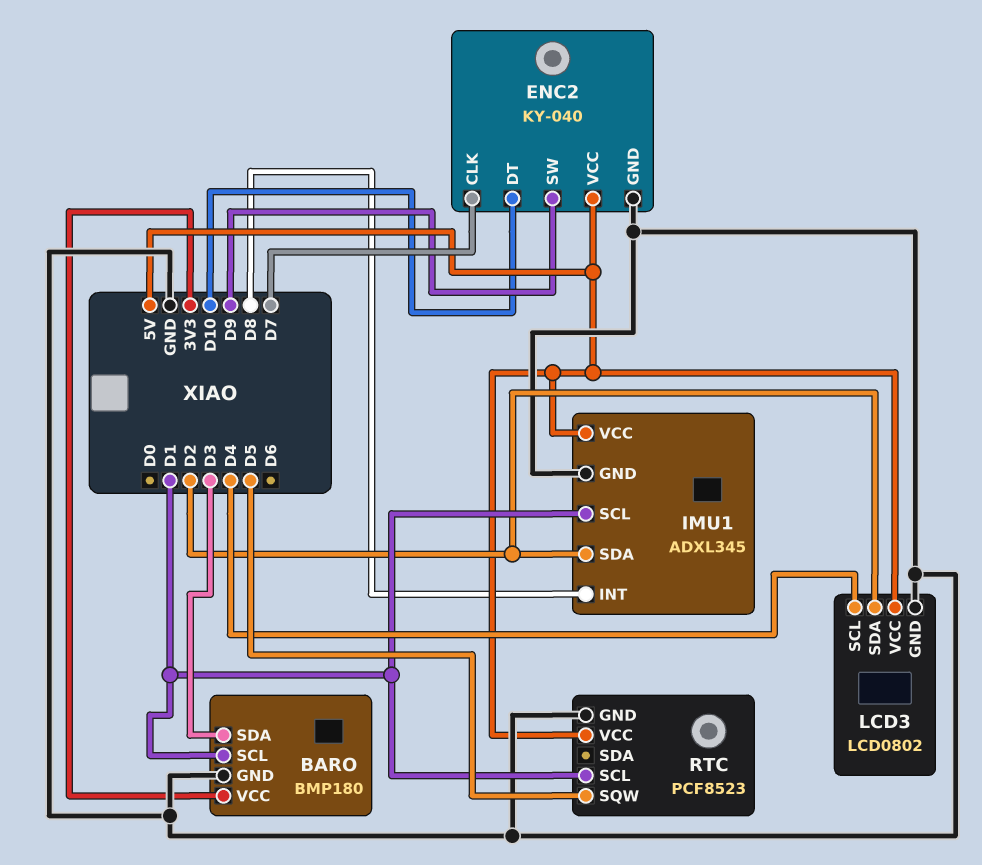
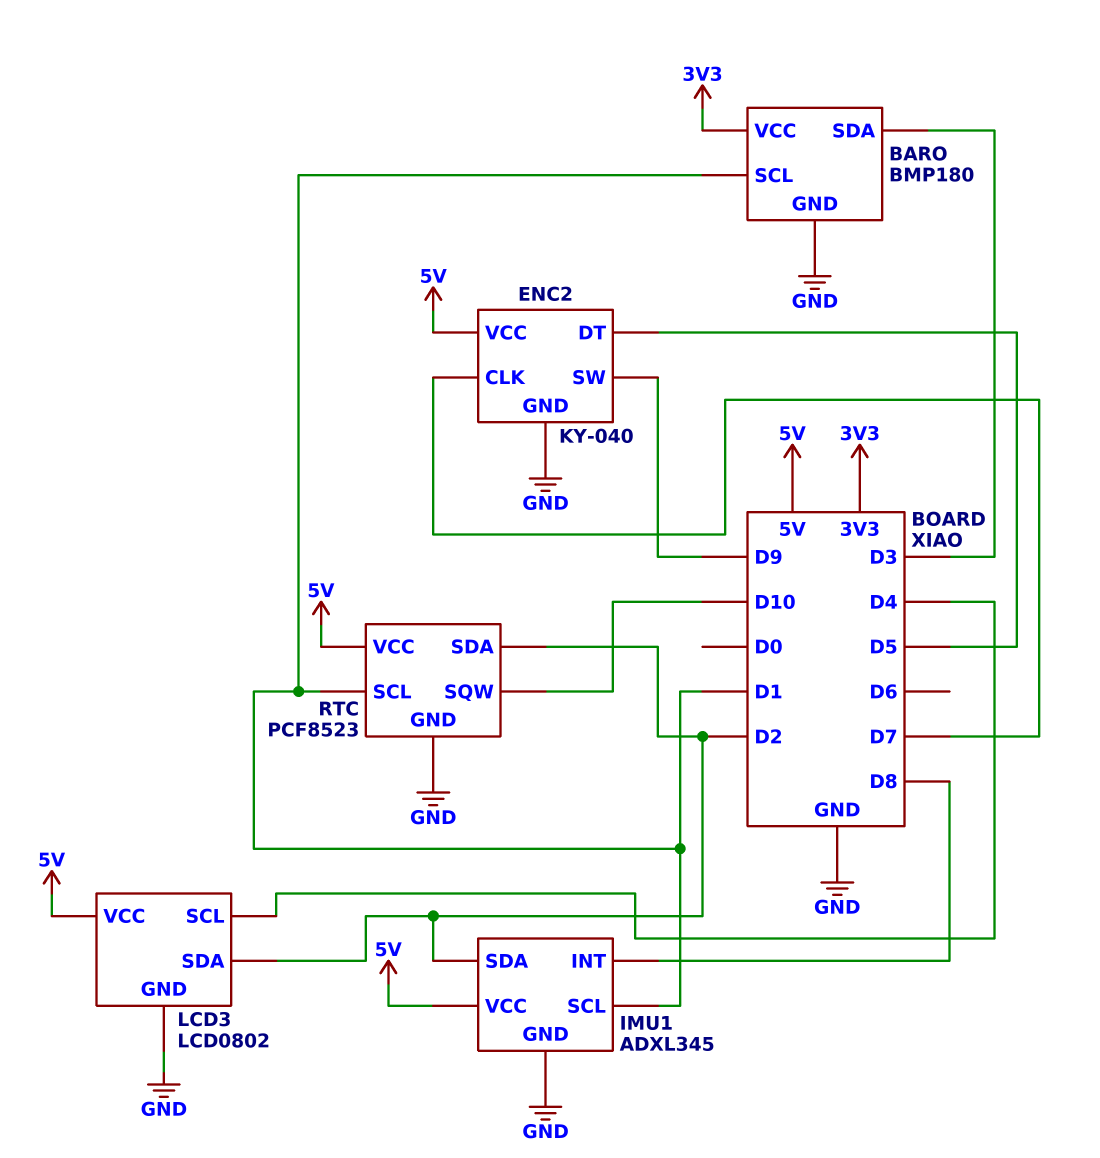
ENC2 pin DT: D10 -> D5
RTC pin SDA: none -> D2
RTC pin SQW: D5 -> D10

